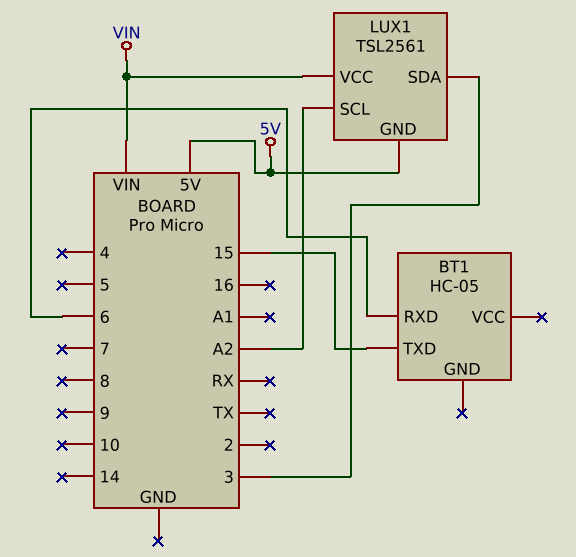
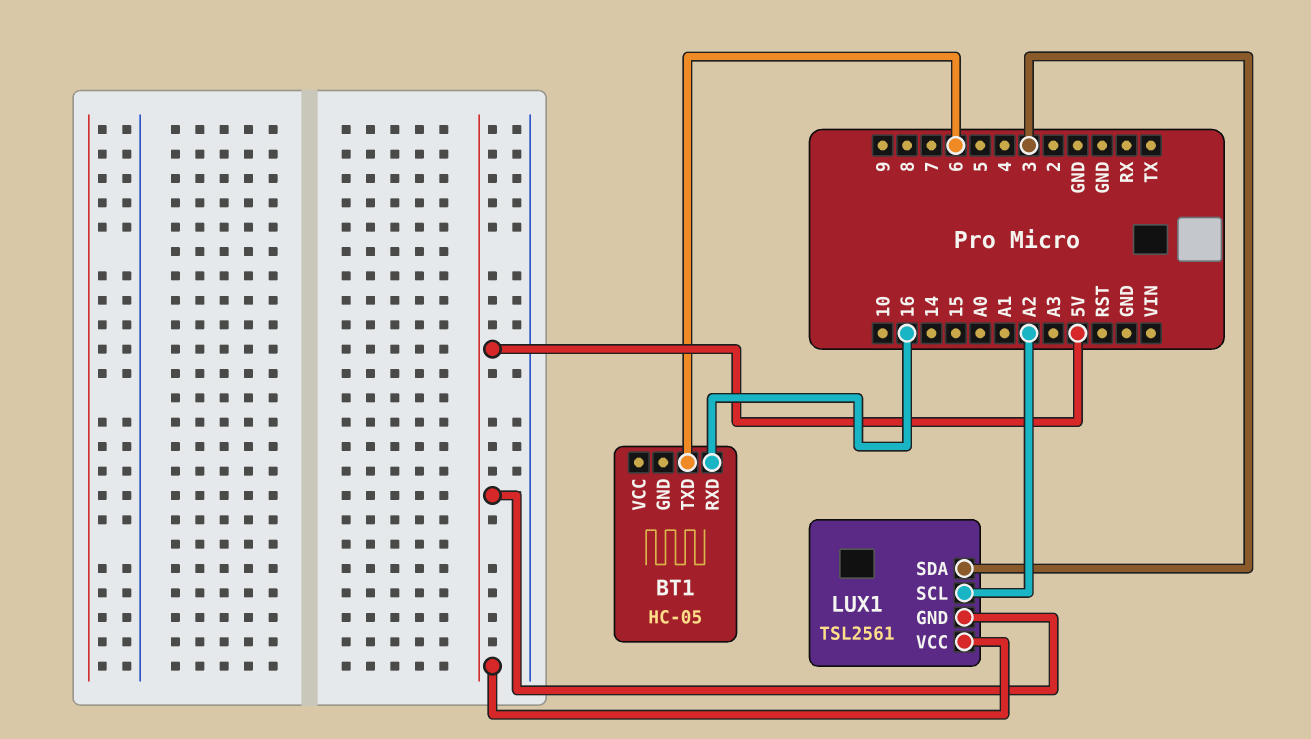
BT1 pin RXD: 6 -> 16
BT1 pin TXD: 15 -> 6
LUX1 pin VCC: VIN -> 5V

